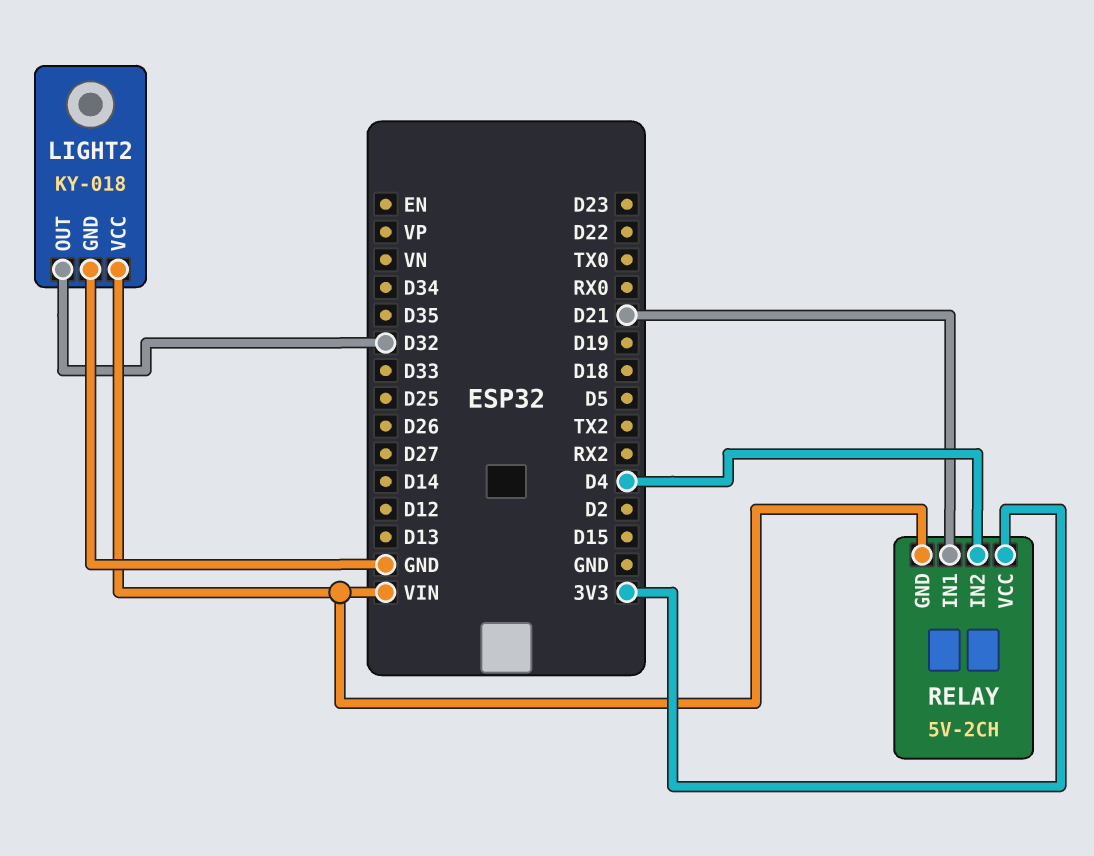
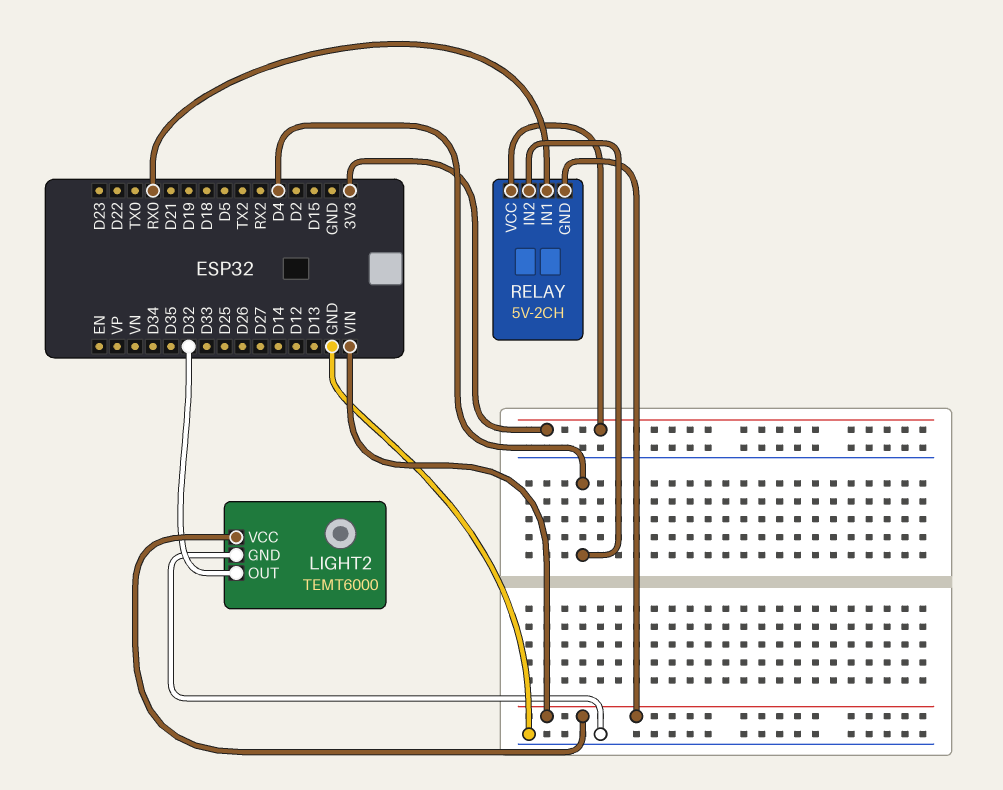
LIGHT2: KY-018 -> TEMT6000
RELAY pin IN1: D21 -> RX0

